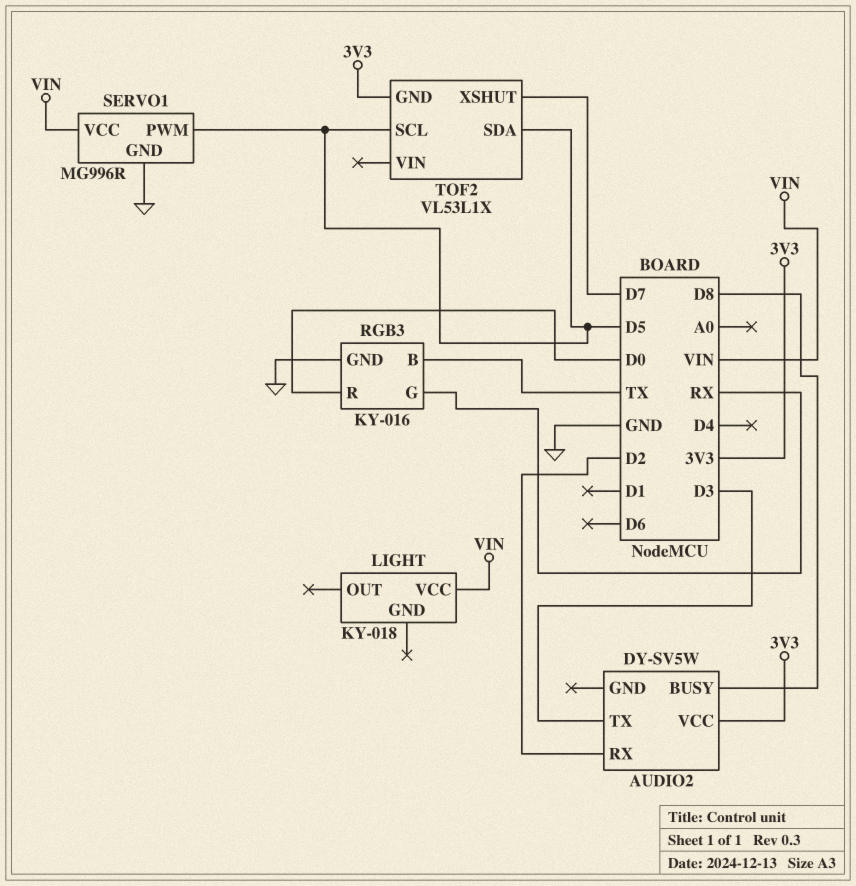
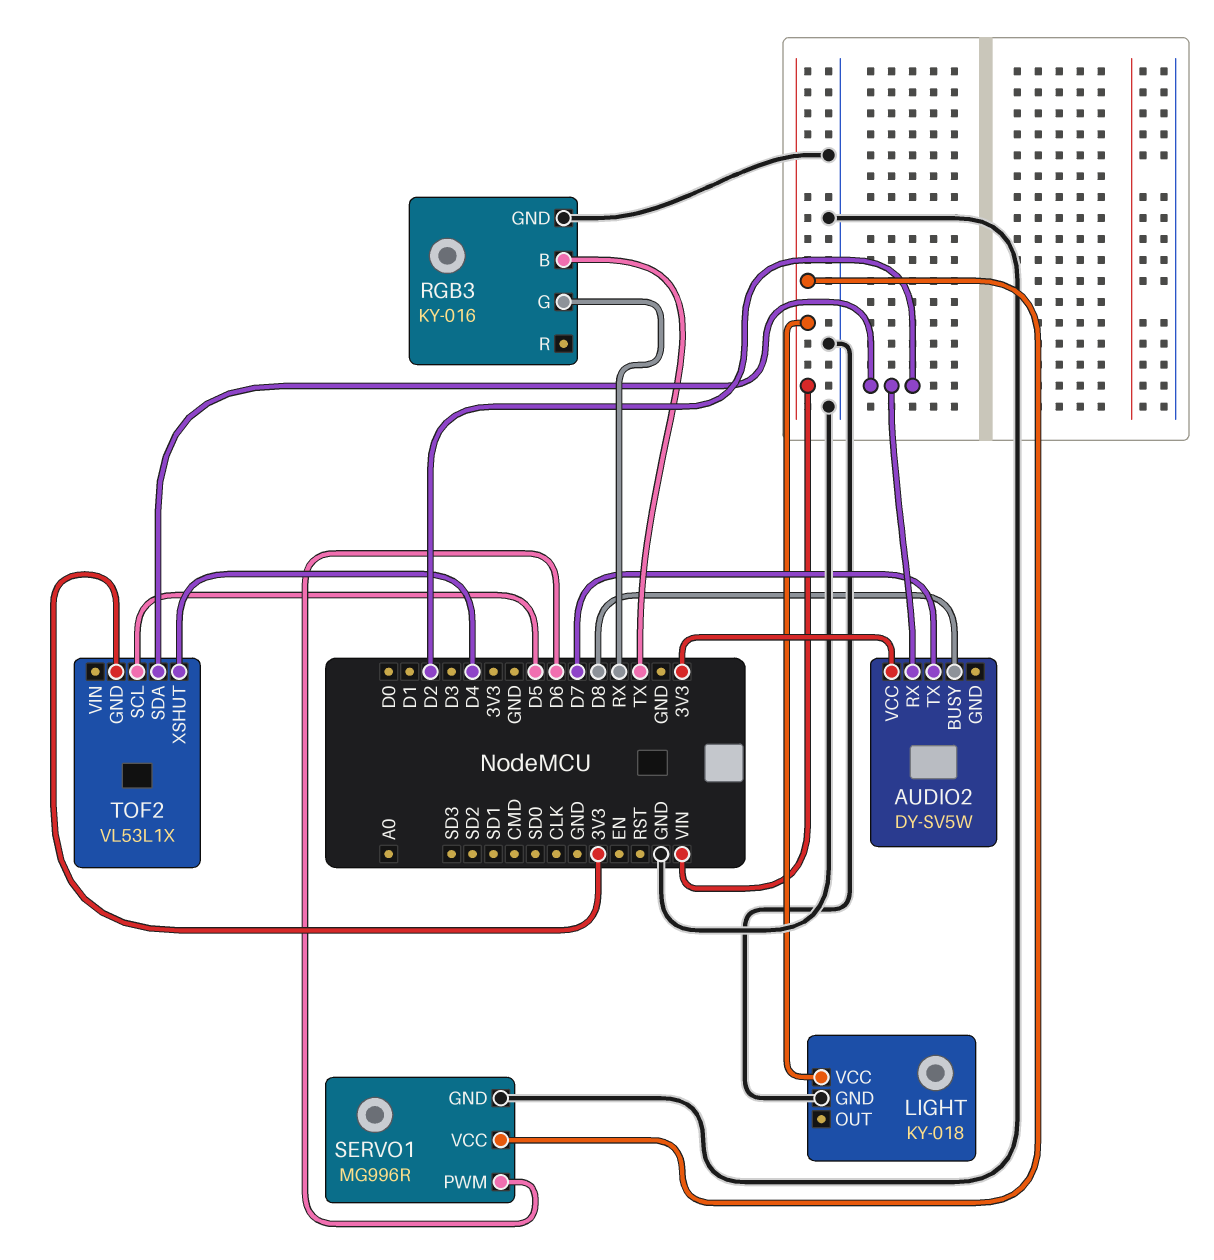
AUDIO2 pin TX: D3 -> D7
LIGHT pin GND: none -> GND
RGB3 pin R: D0 -> none
SERVO1 pin PWM: D5 -> D6
TOF2 pin SDA: D5 -> D2
TOF2 pin XSHUT: D7 -> D4

